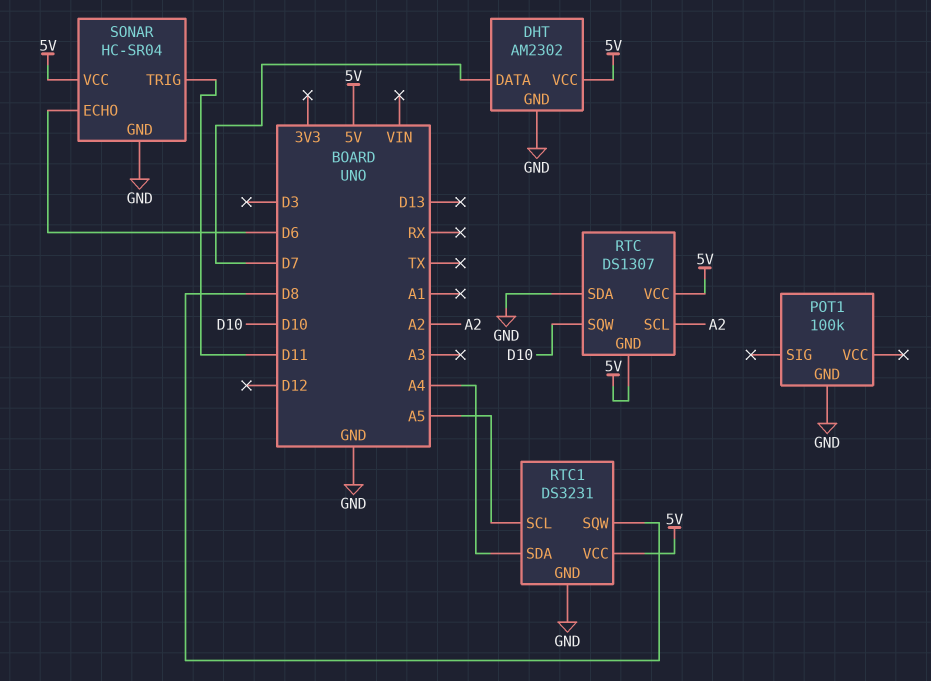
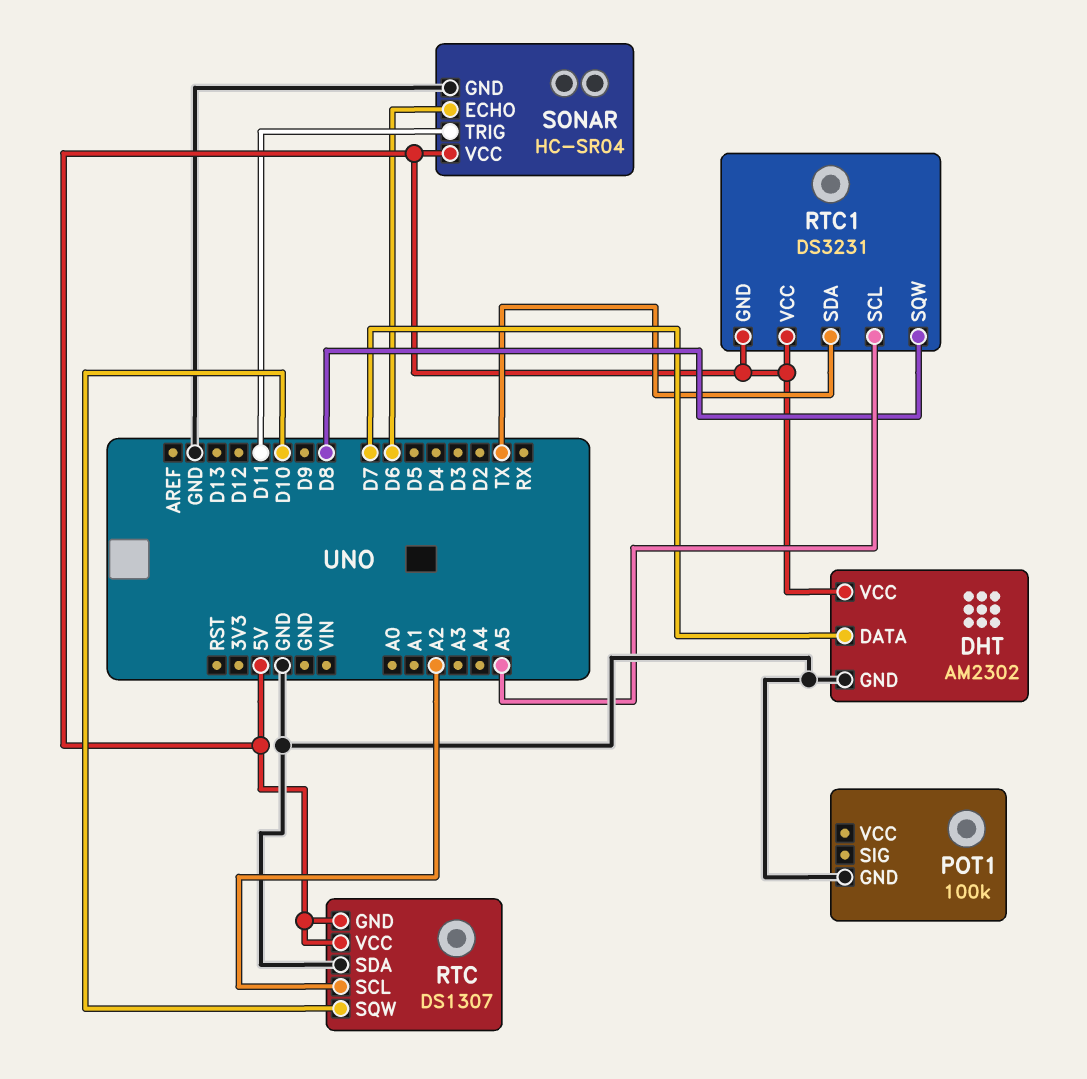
RTC1 pin GND: GND -> 5V
RTC1 pin SDA: A4 -> TX

